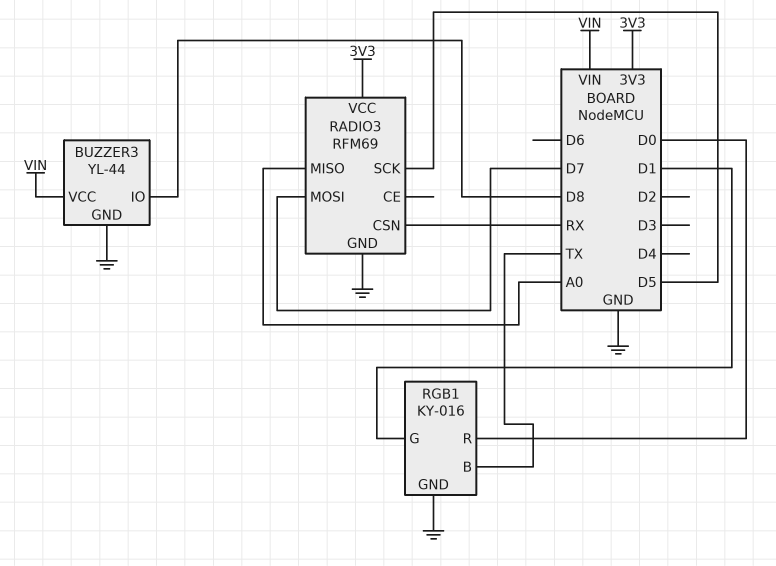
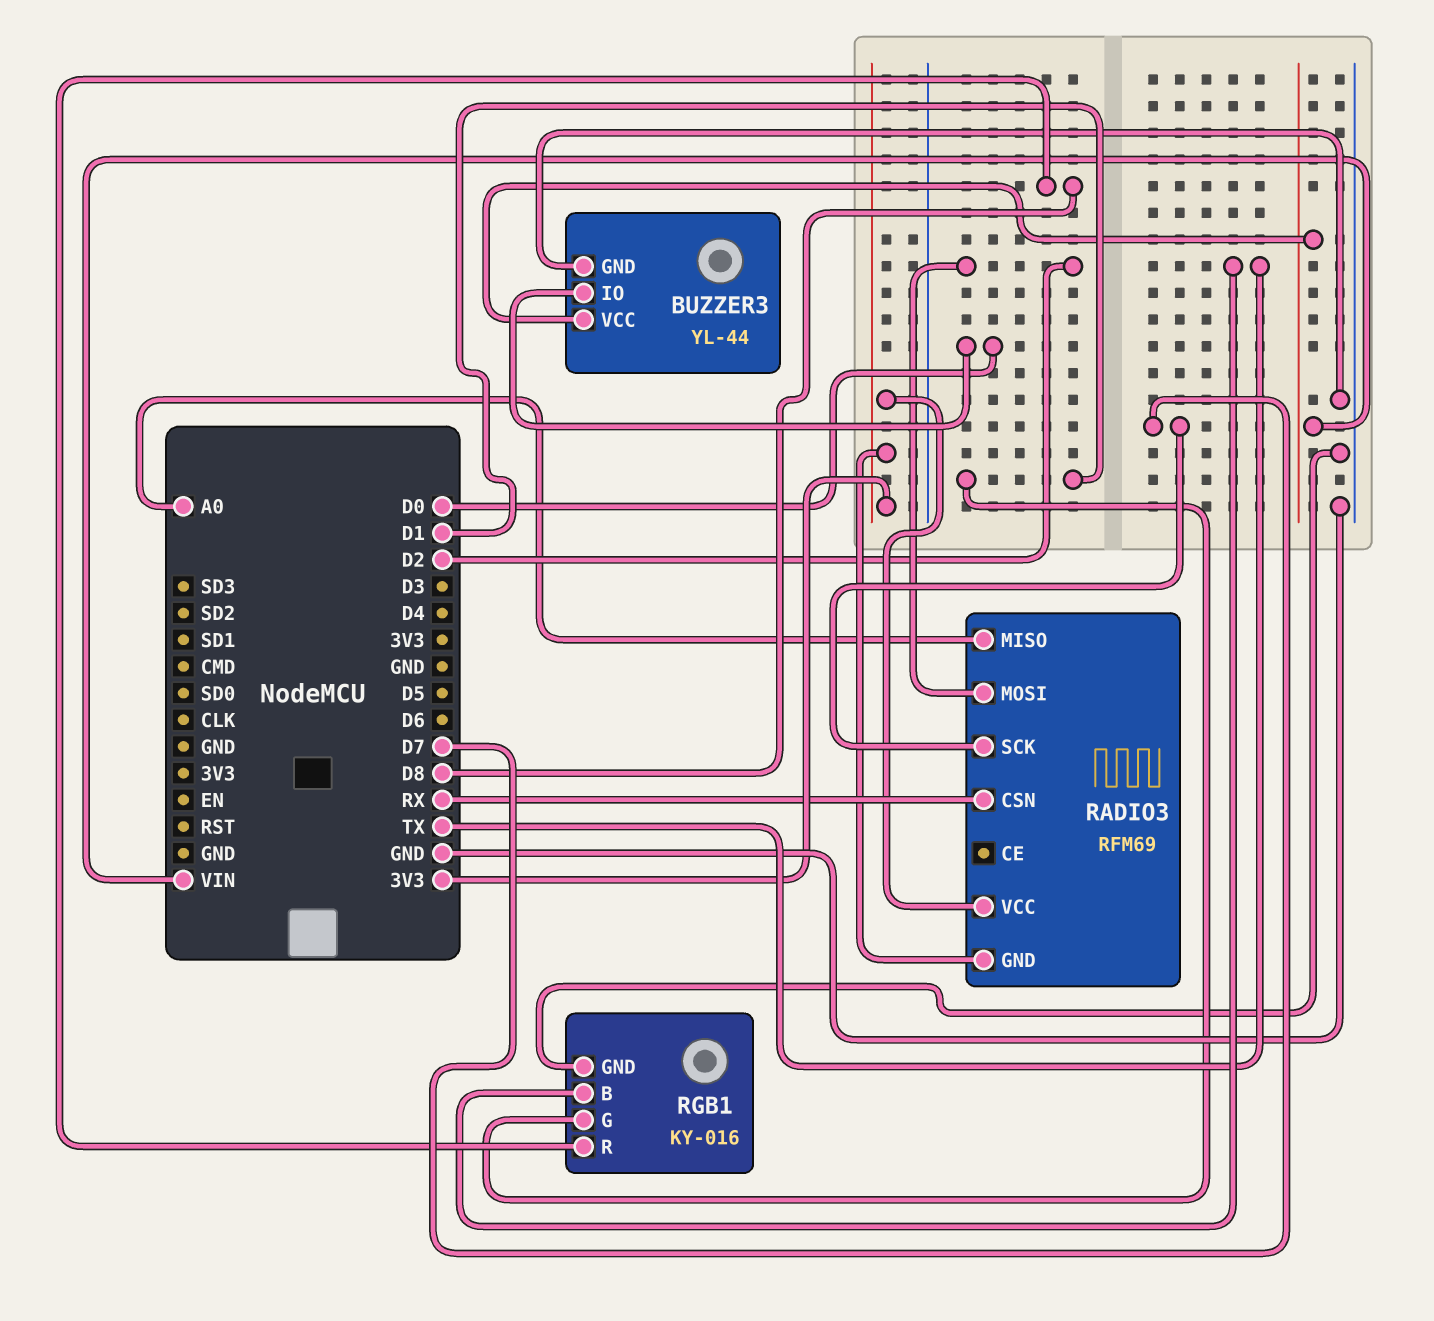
BUZZER3 pin IO: D8 -> D0
RADIO3 pin GND: GND -> 3V3
RADIO3 pin MOSI: D7 -> D2
RADIO3 pin SCK: D5 -> D7
RGB1 pin R: D0 -> D8

